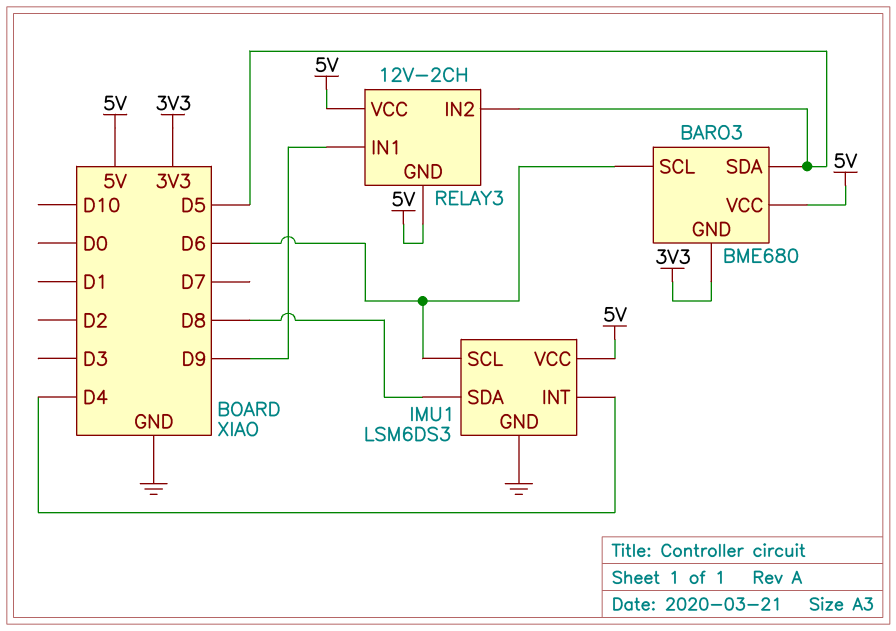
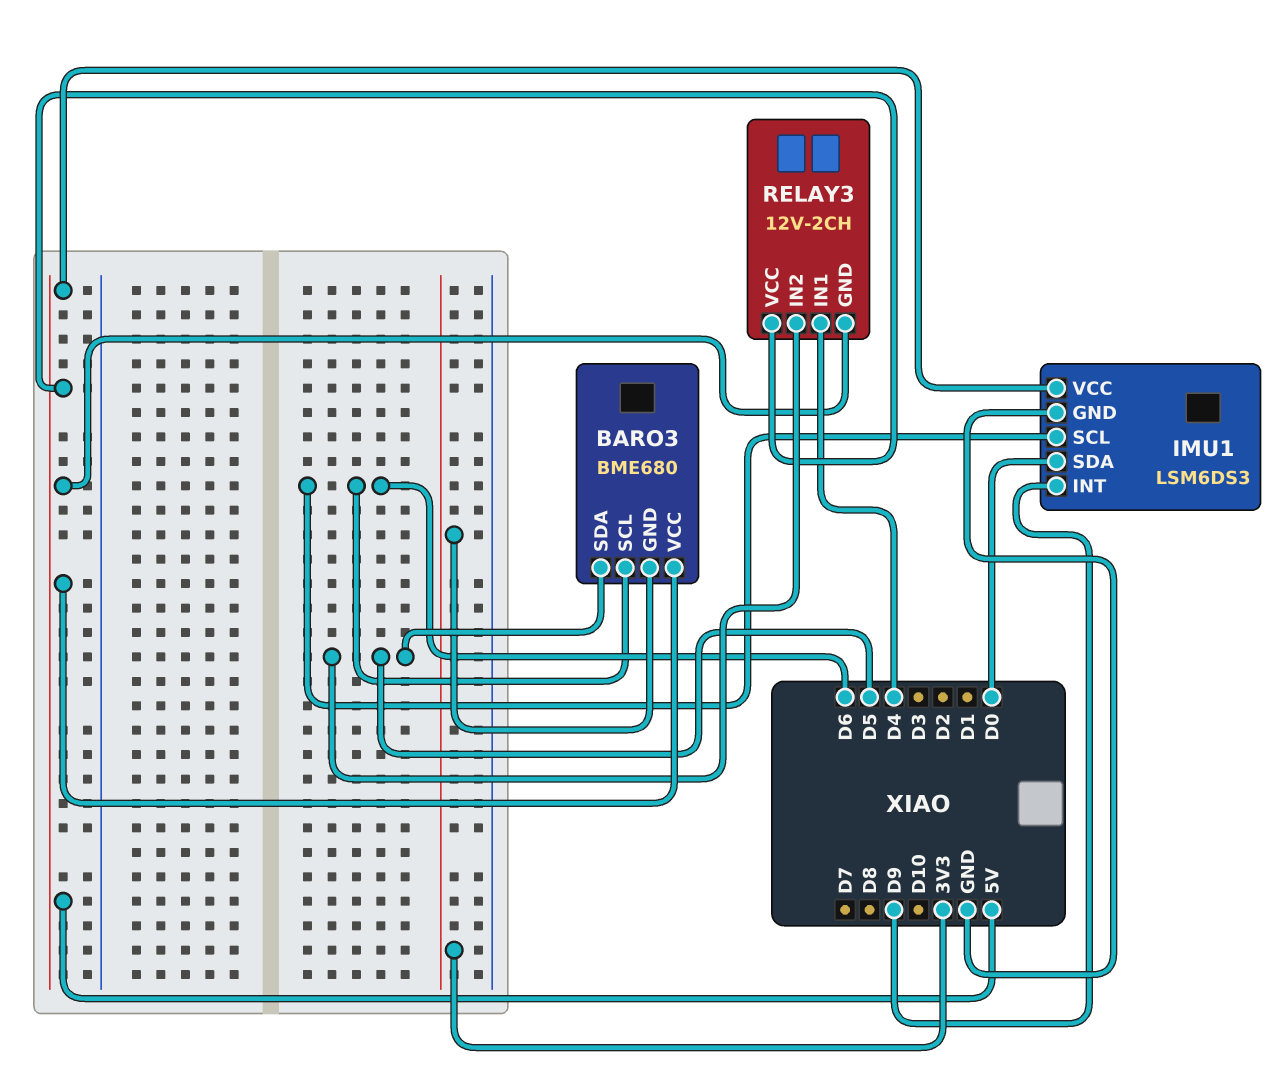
IMU1 pin INT: D4 -> D9
IMU1 pin SDA: D8 -> D0
RELAY3 pin IN1: D9 -> D4

